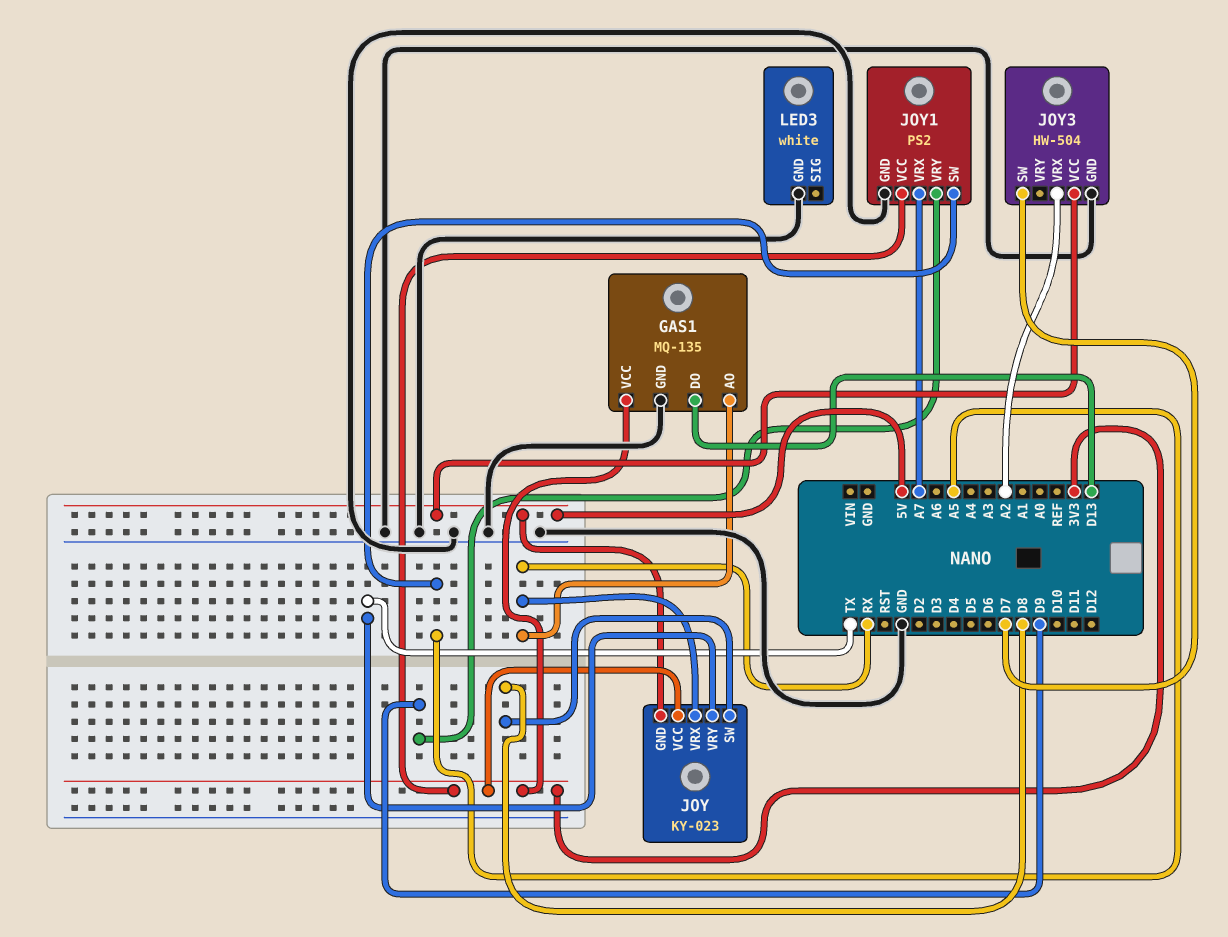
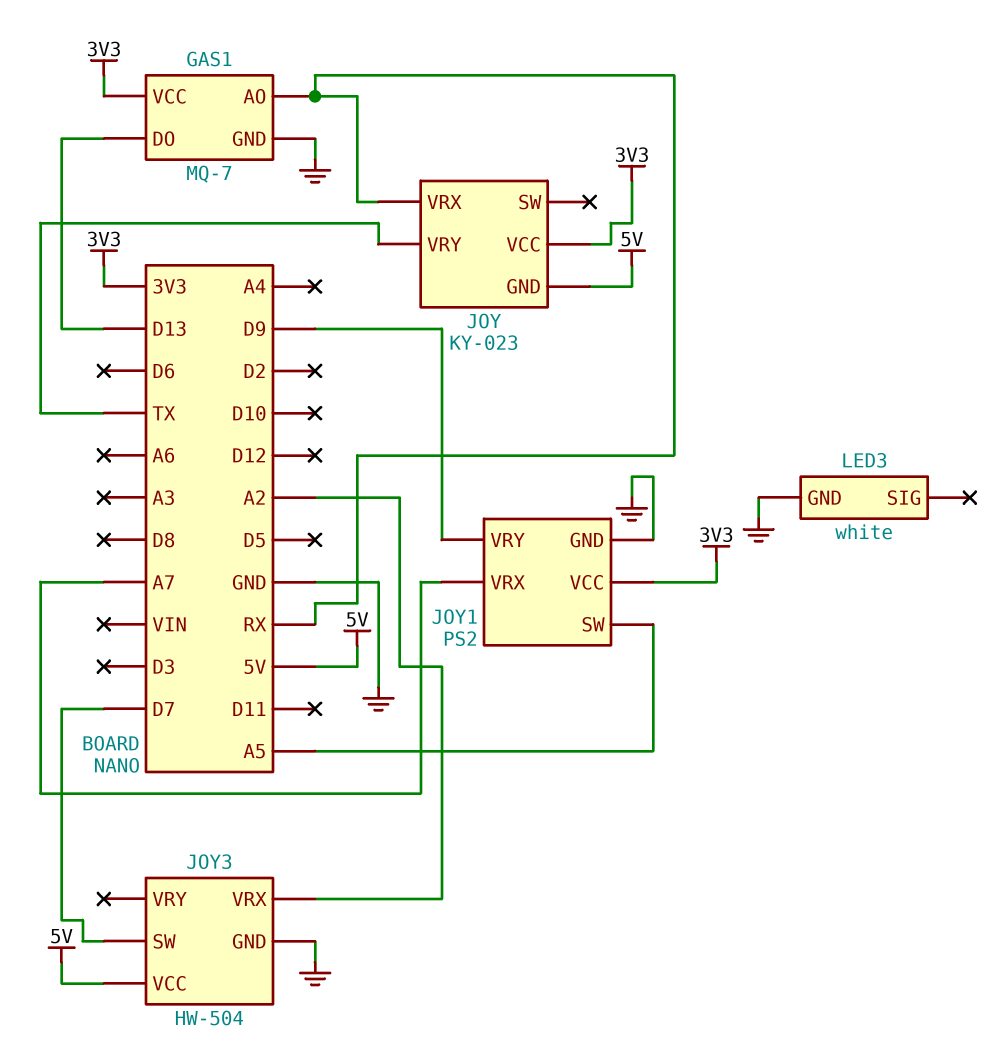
GAS1: MQ-135 -> MQ-7
JOY pin SW: D8 -> none

